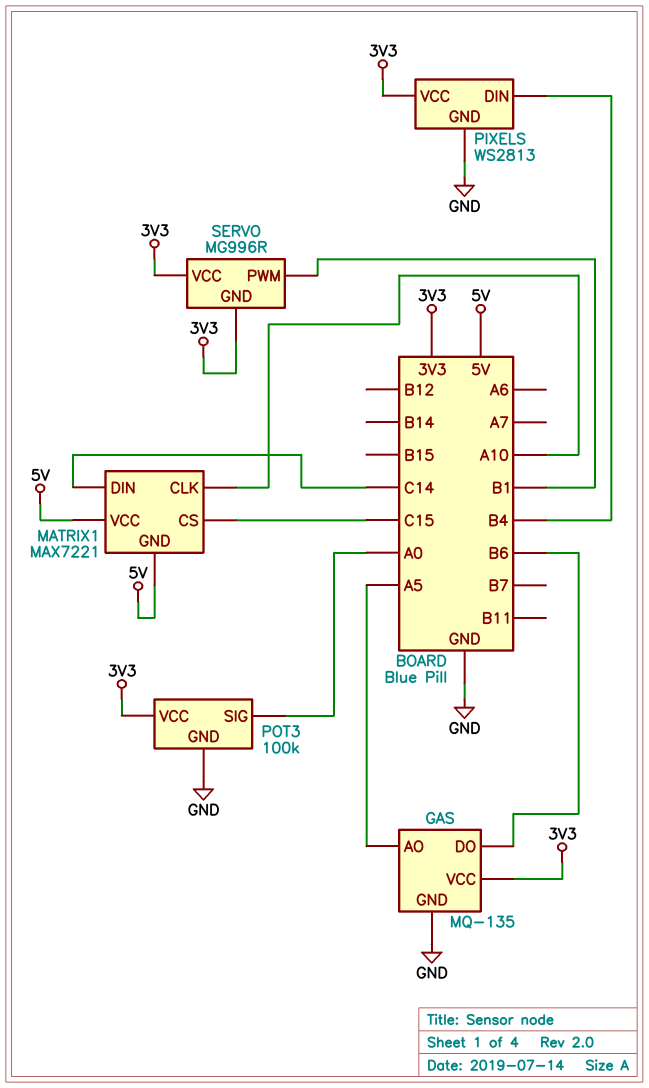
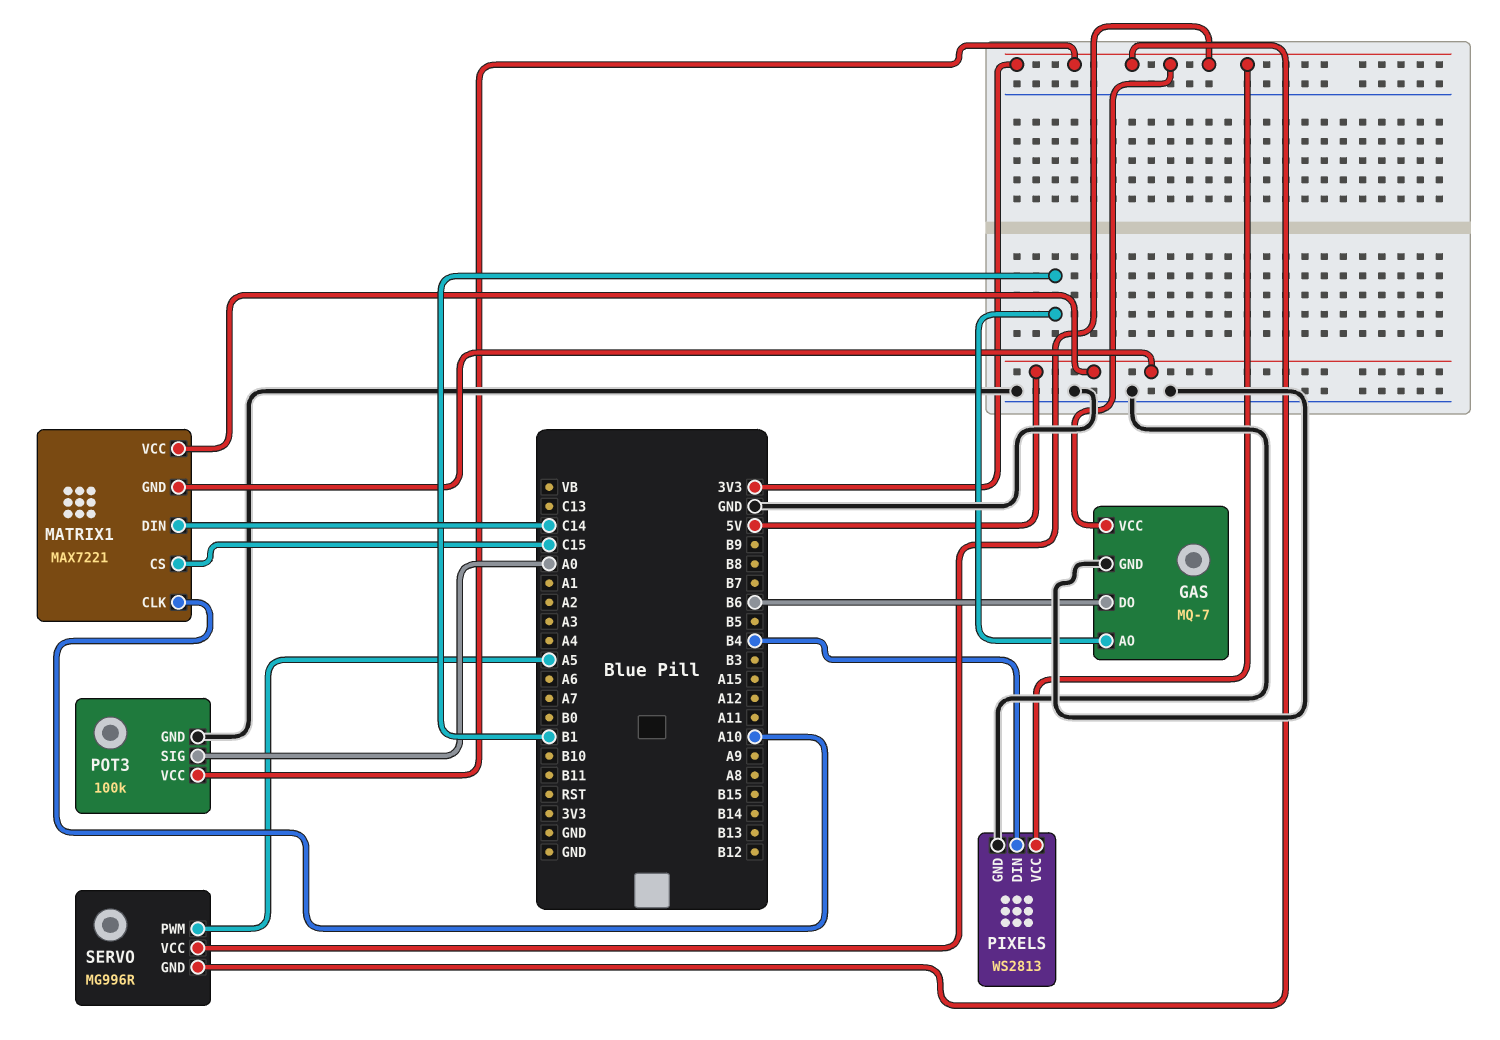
GAS: MQ-135 -> MQ-7
GAS pin AO: A5 -> B1
SERVO pin PWM: B1 -> A5

